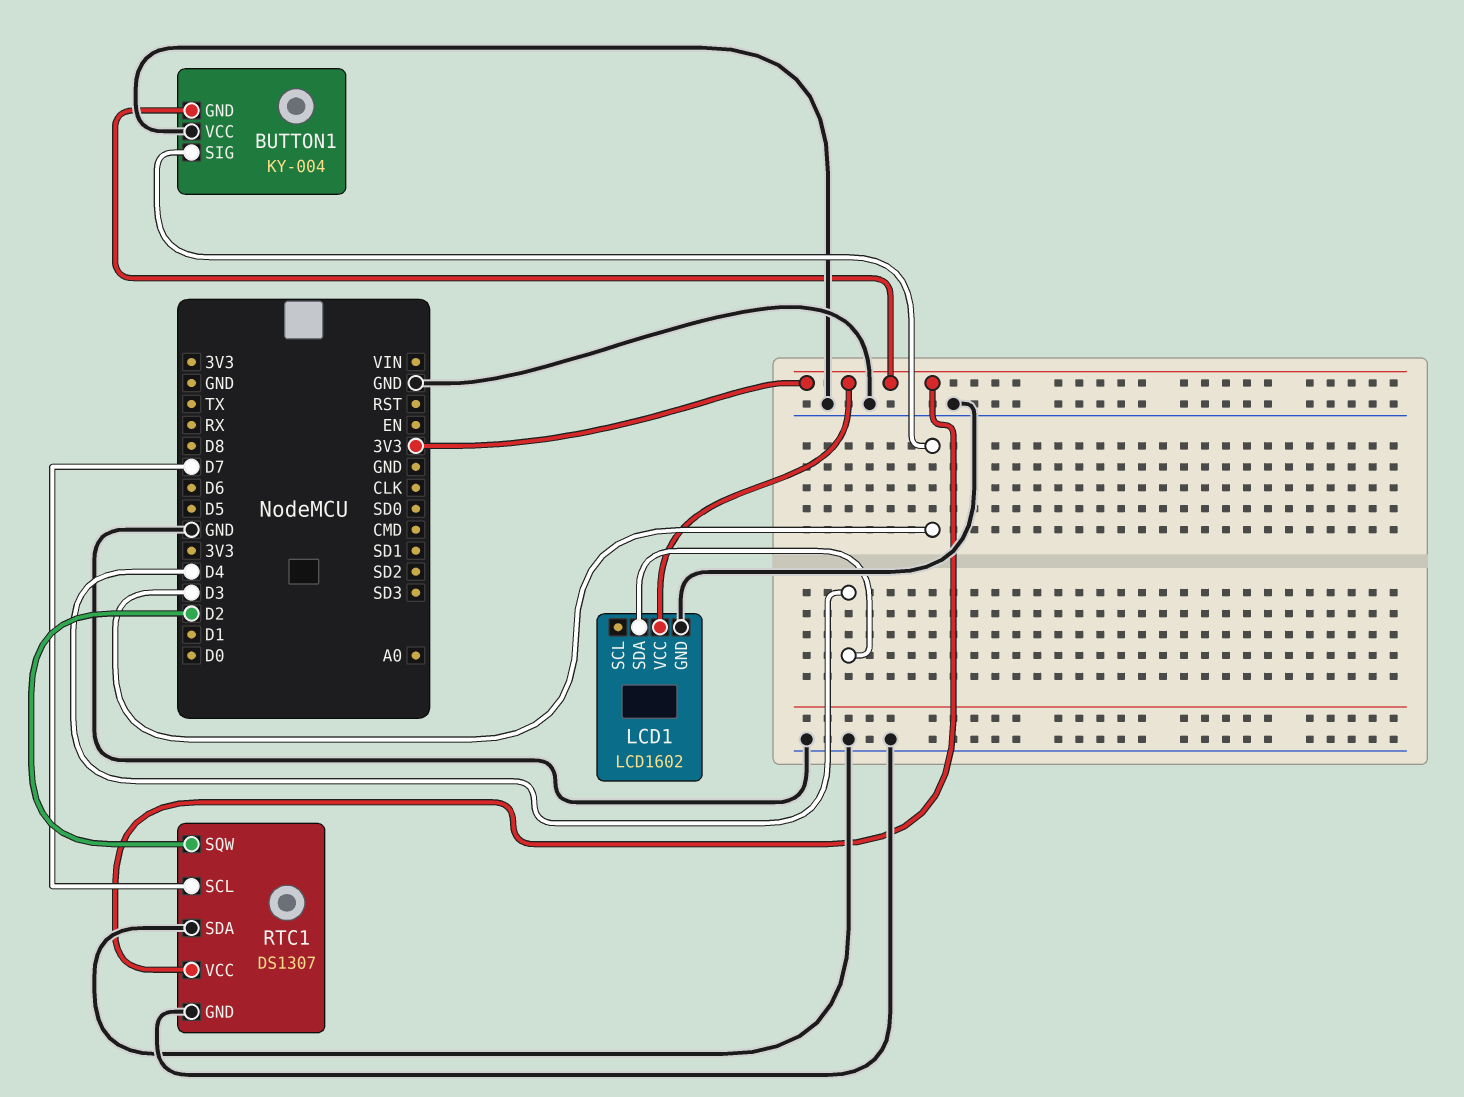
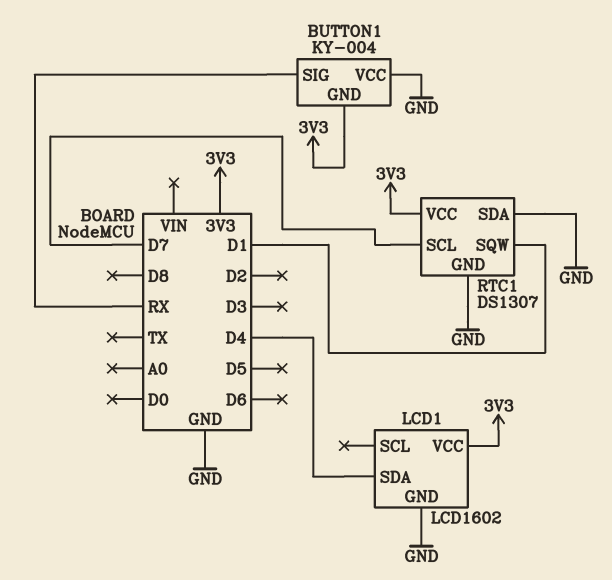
BUTTON1 pin SIG: D3 -> RX
RTC1 pin SQW: D2 -> D1

